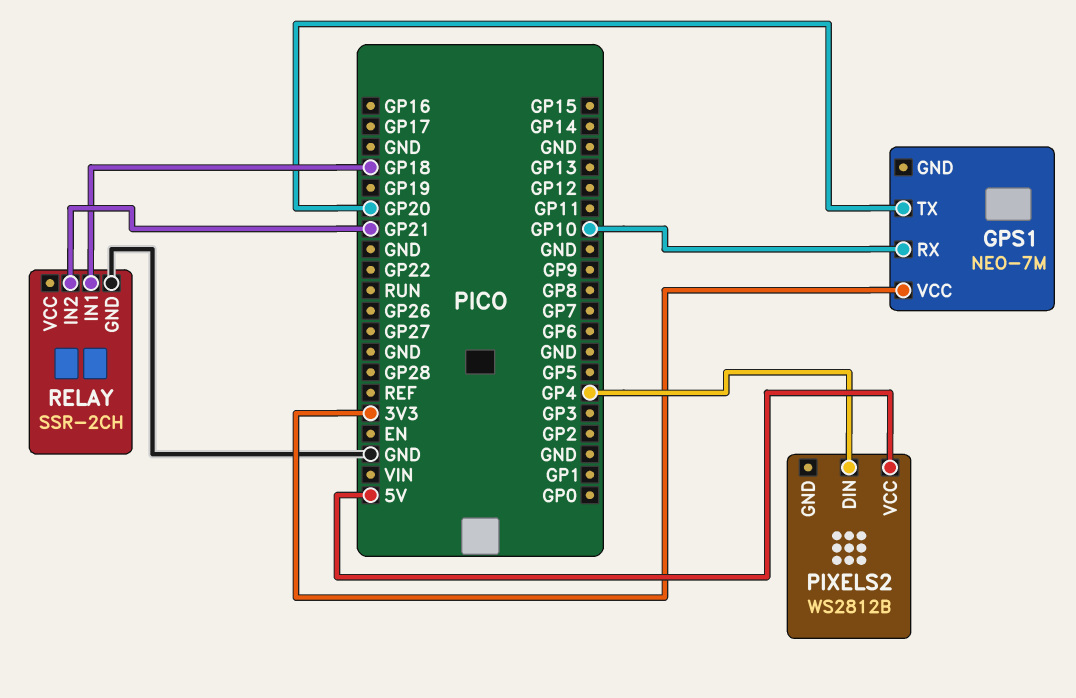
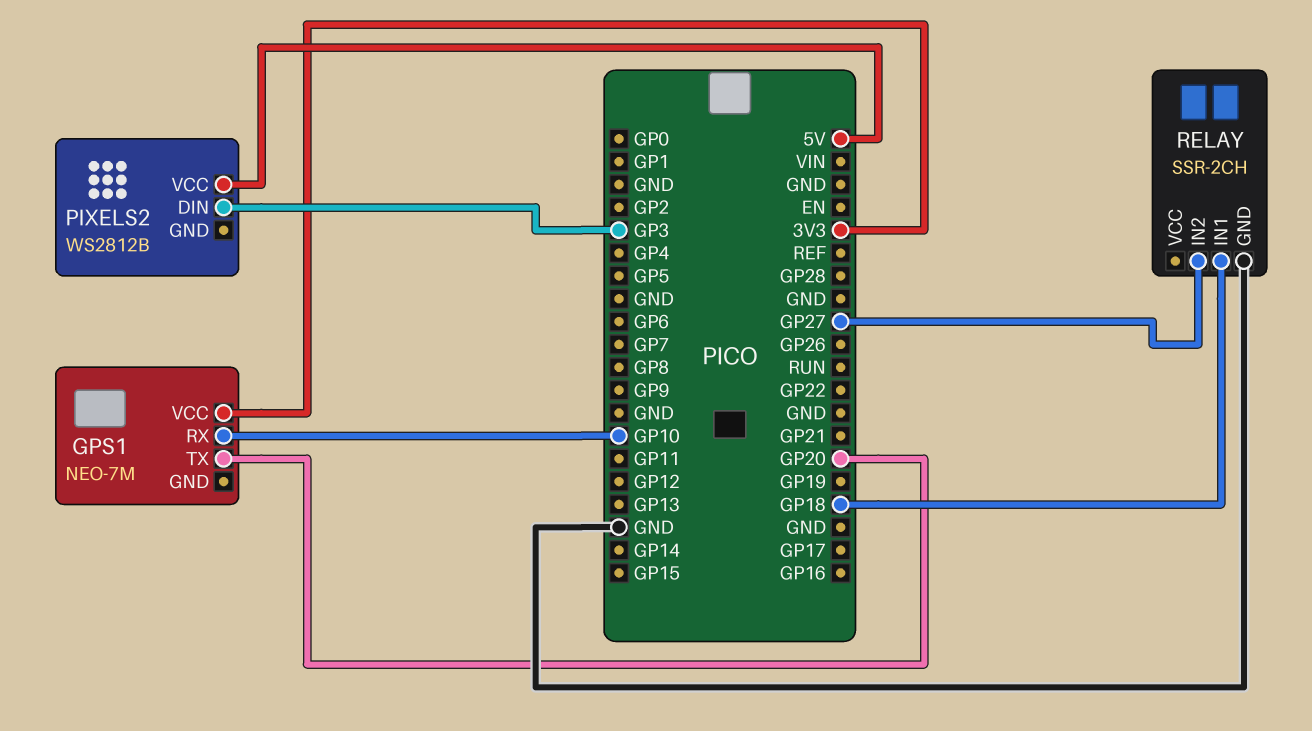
PIXELS2 pin DIN: GP4 -> GP3
RELAY pin IN2: GP21 -> GP27

